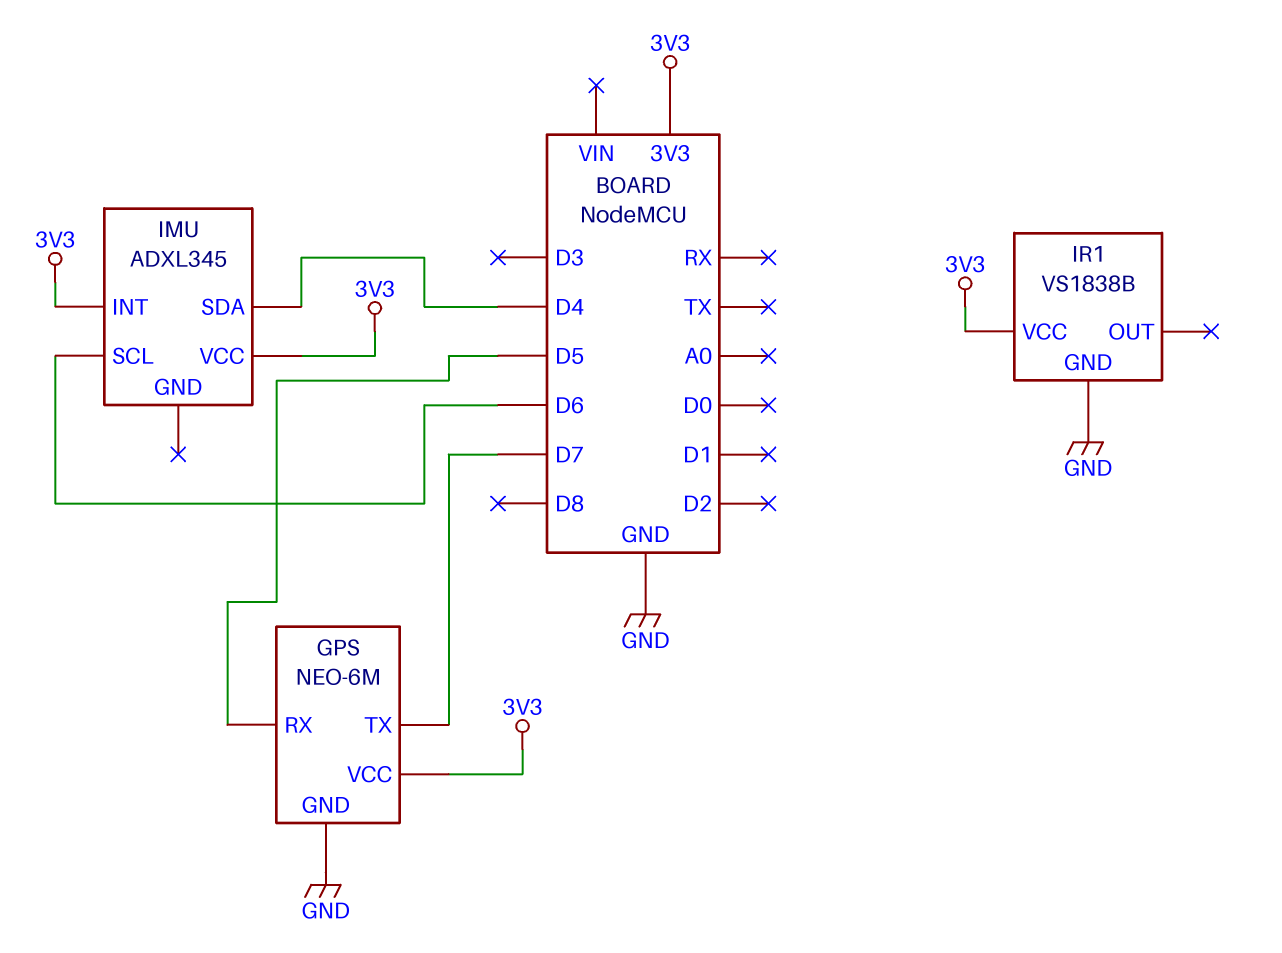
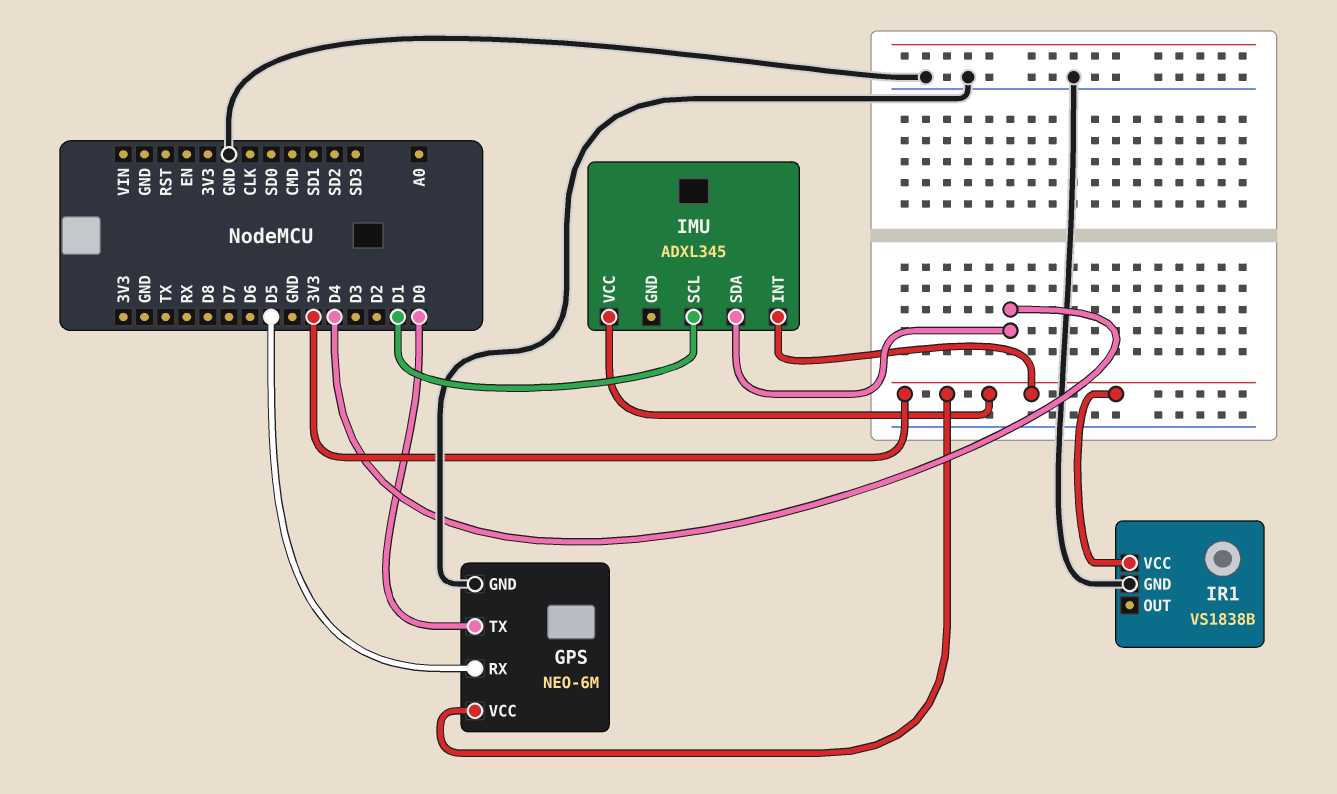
GPS pin TX: D7 -> D0
IMU pin SCL: D6 -> D1

